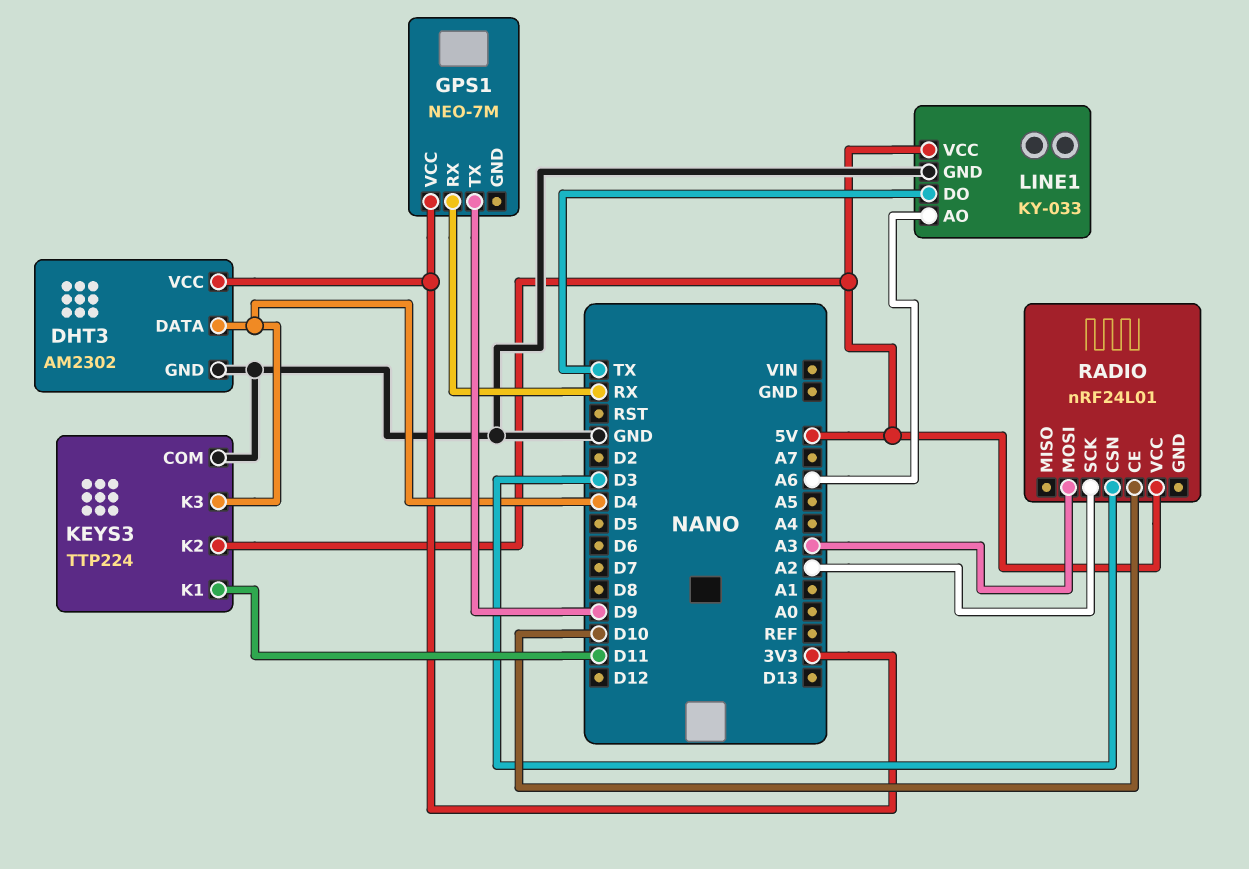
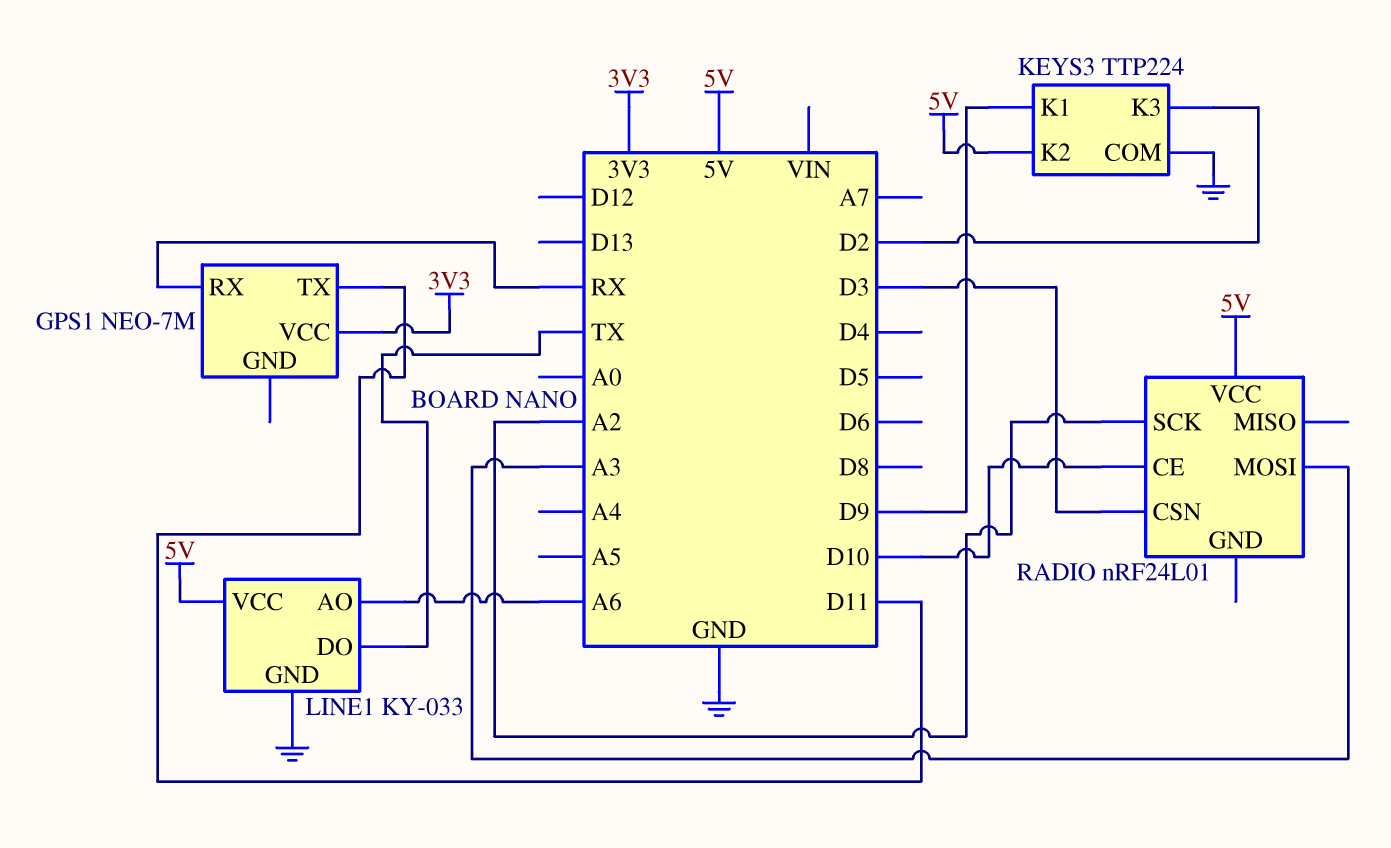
DHT3: AM2302 -> none
DHT3 pin DATA: D4 -> none
DHT3 pin GND: GND -> none
DHT3 pin VCC: 3V3 -> none
GPS1 pin TX: D9 -> D11
KEYS3 pin K1: D11 -> D9
KEYS3 pin K3: D4 -> D2

